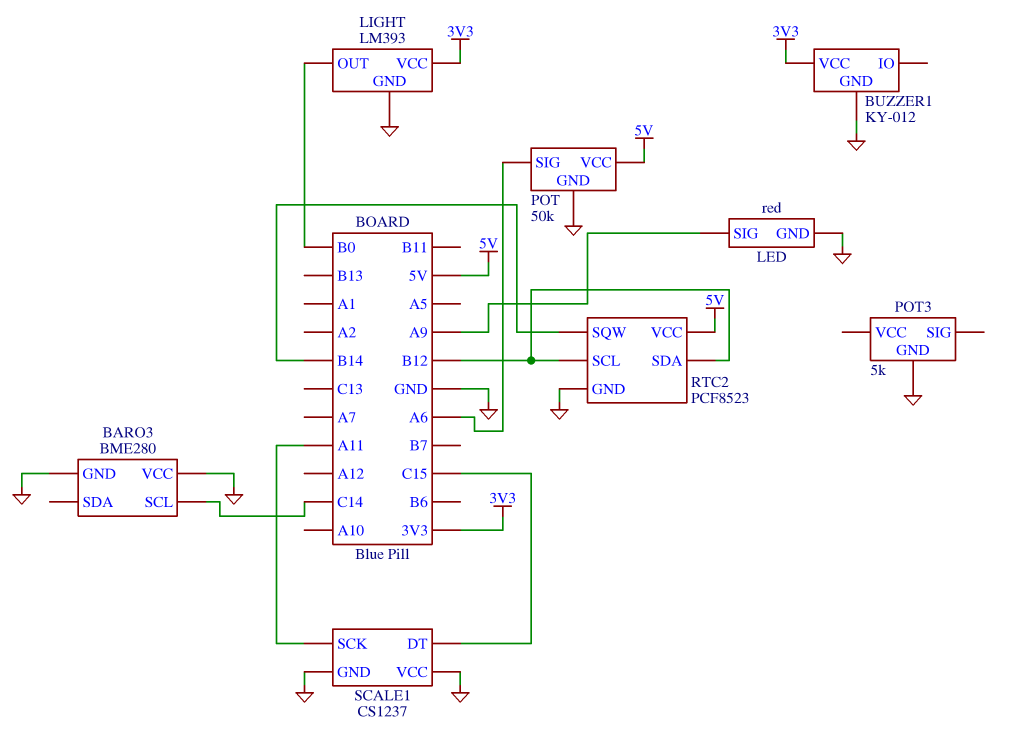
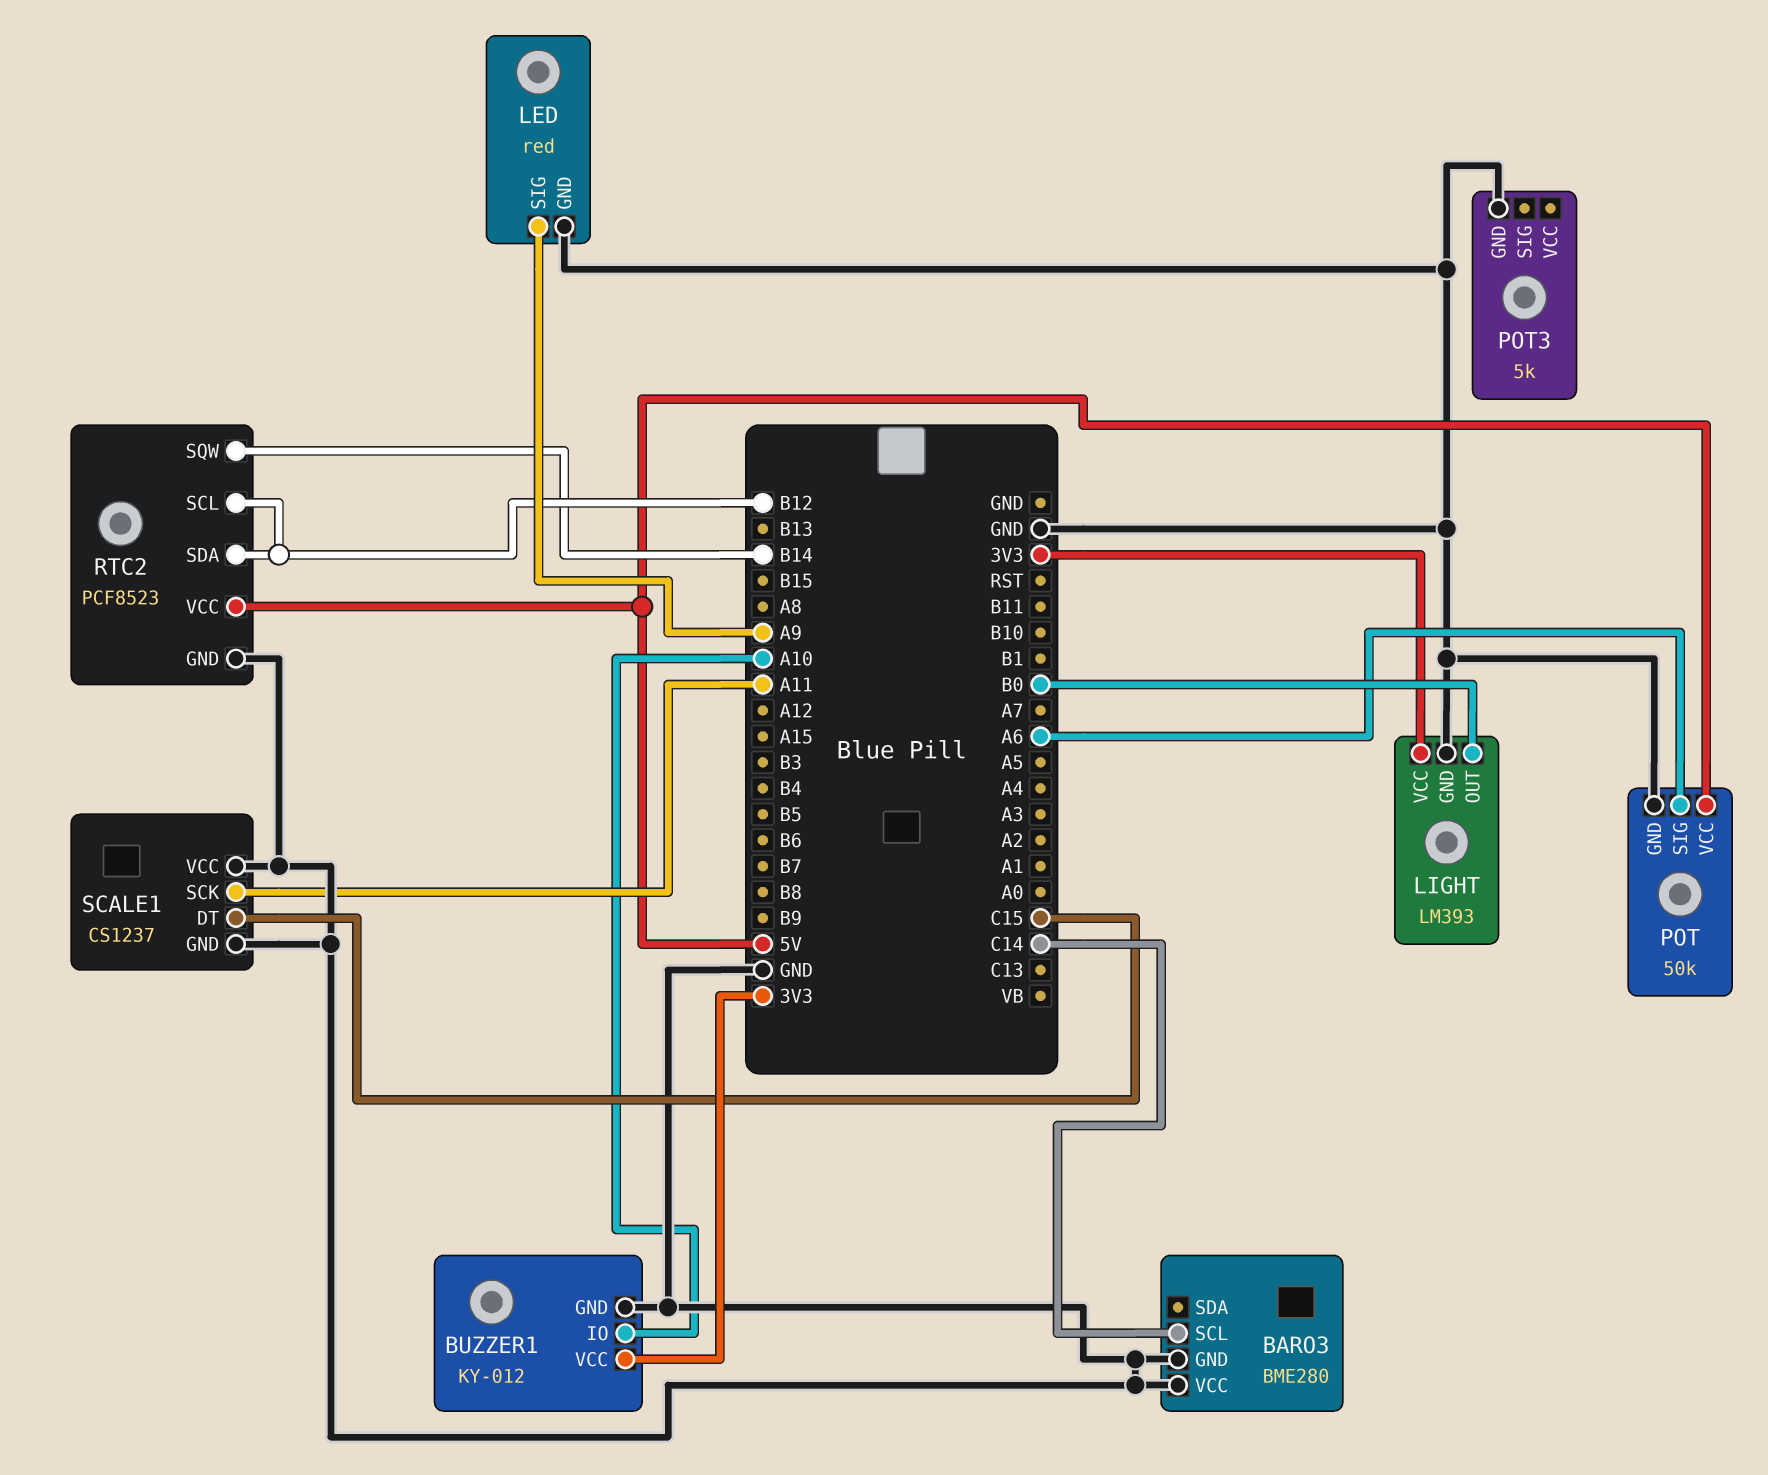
BUZZER1 pin IO: none -> A10

